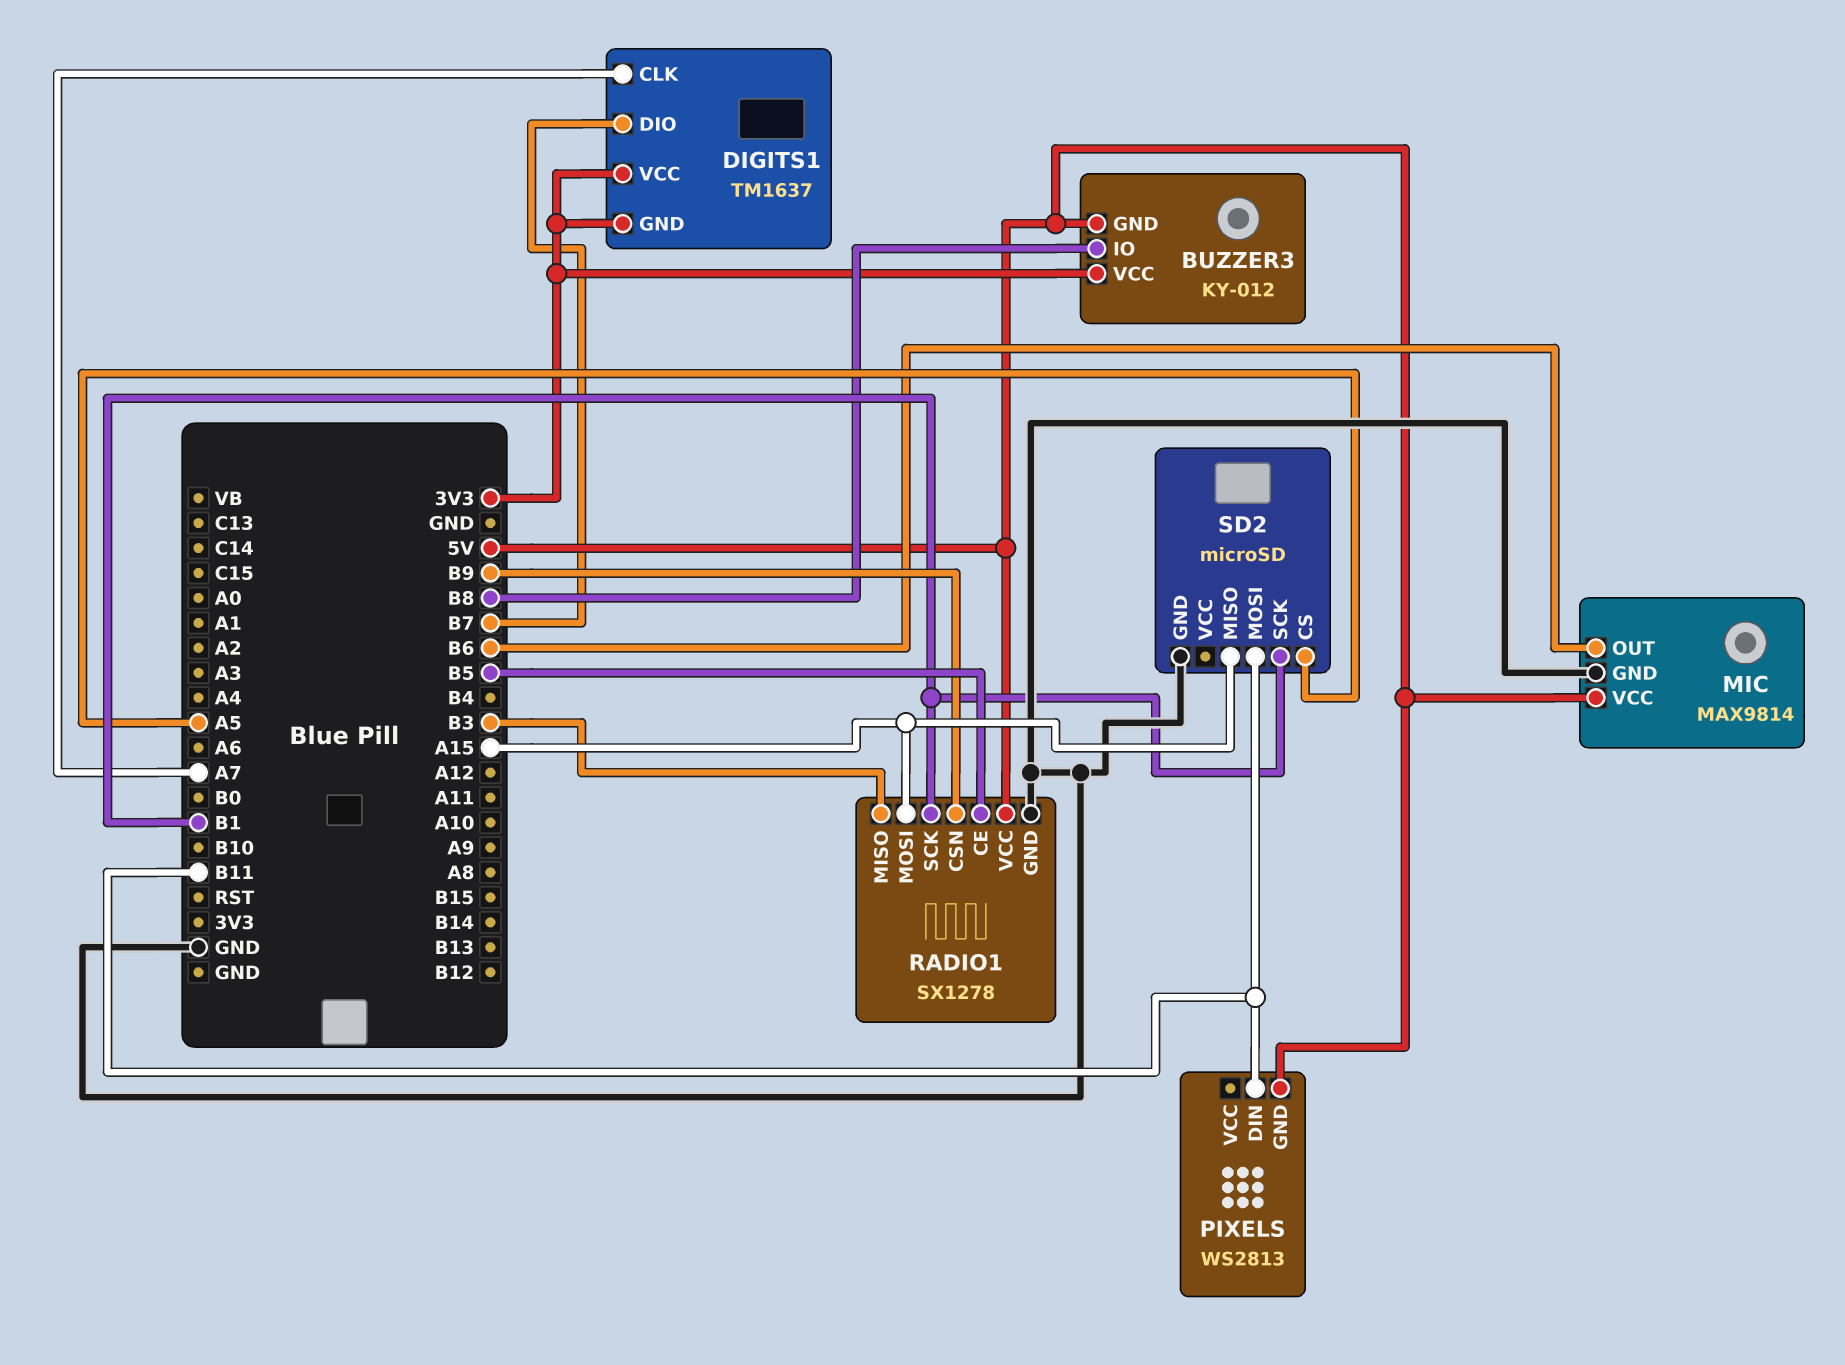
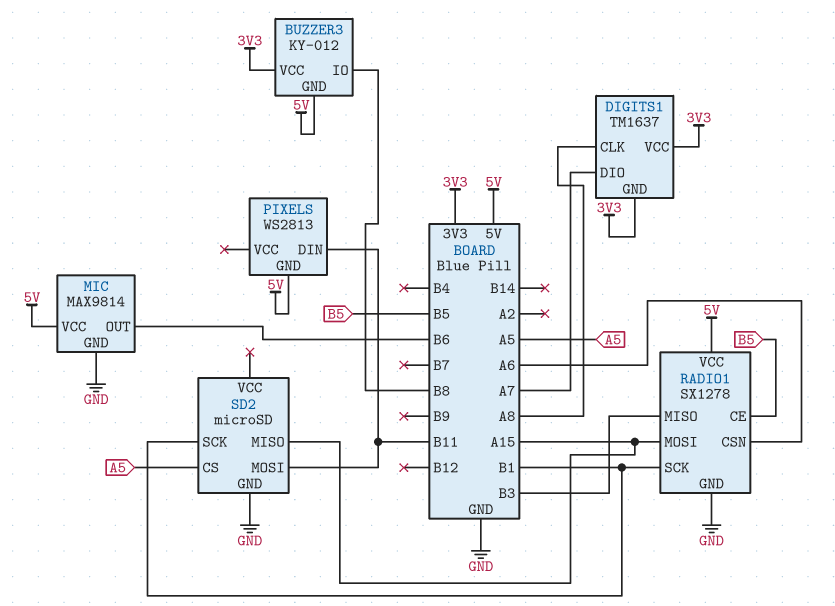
DIGITS1 pin CLK: A7 -> A8
DIGITS1 pin DIO: B7 -> A7
RADIO1 pin CSN: B9 -> A6

